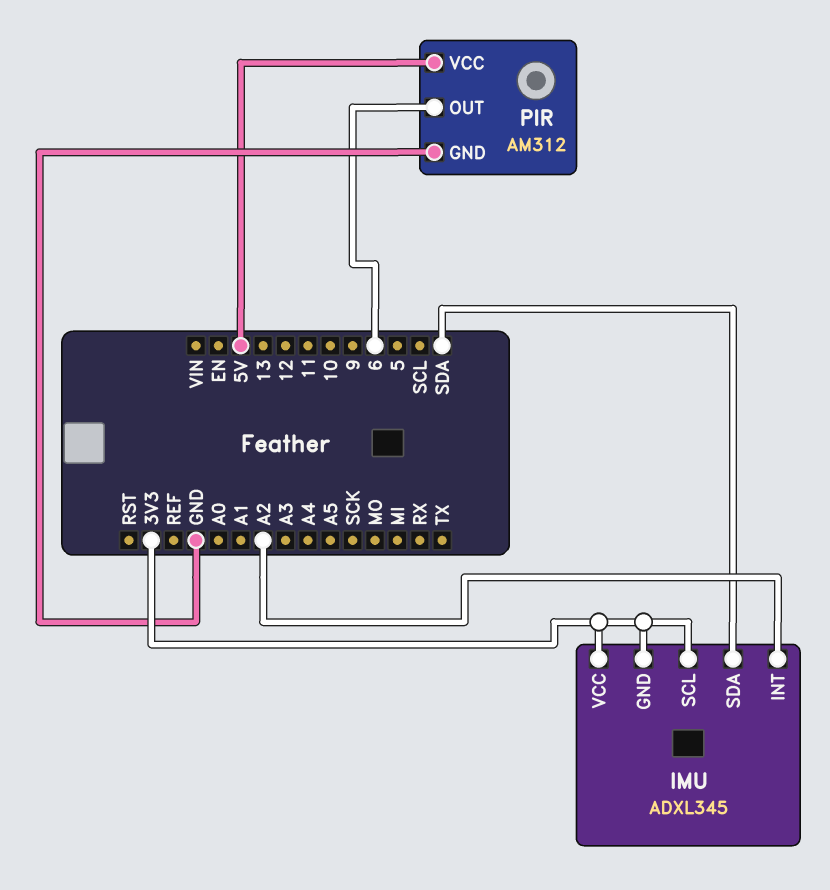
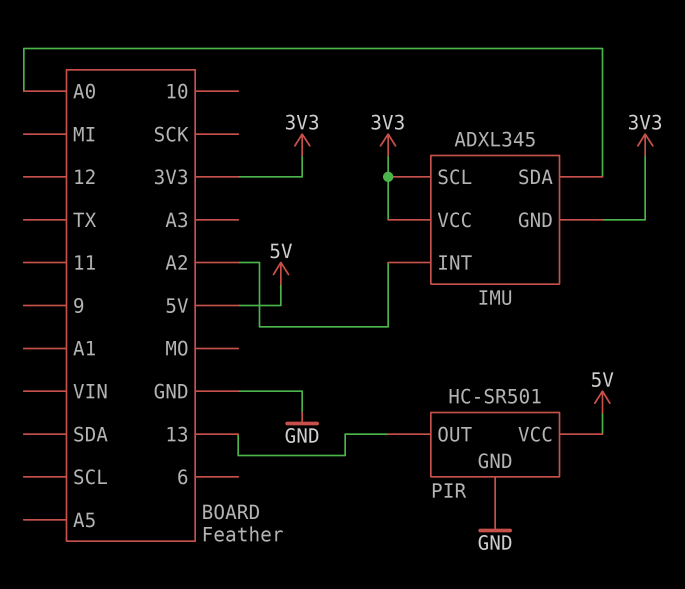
IMU pin SDA: SDA -> A0
PIR: AM312 -> HC-SR501
PIR pin OUT: 6 -> 13

